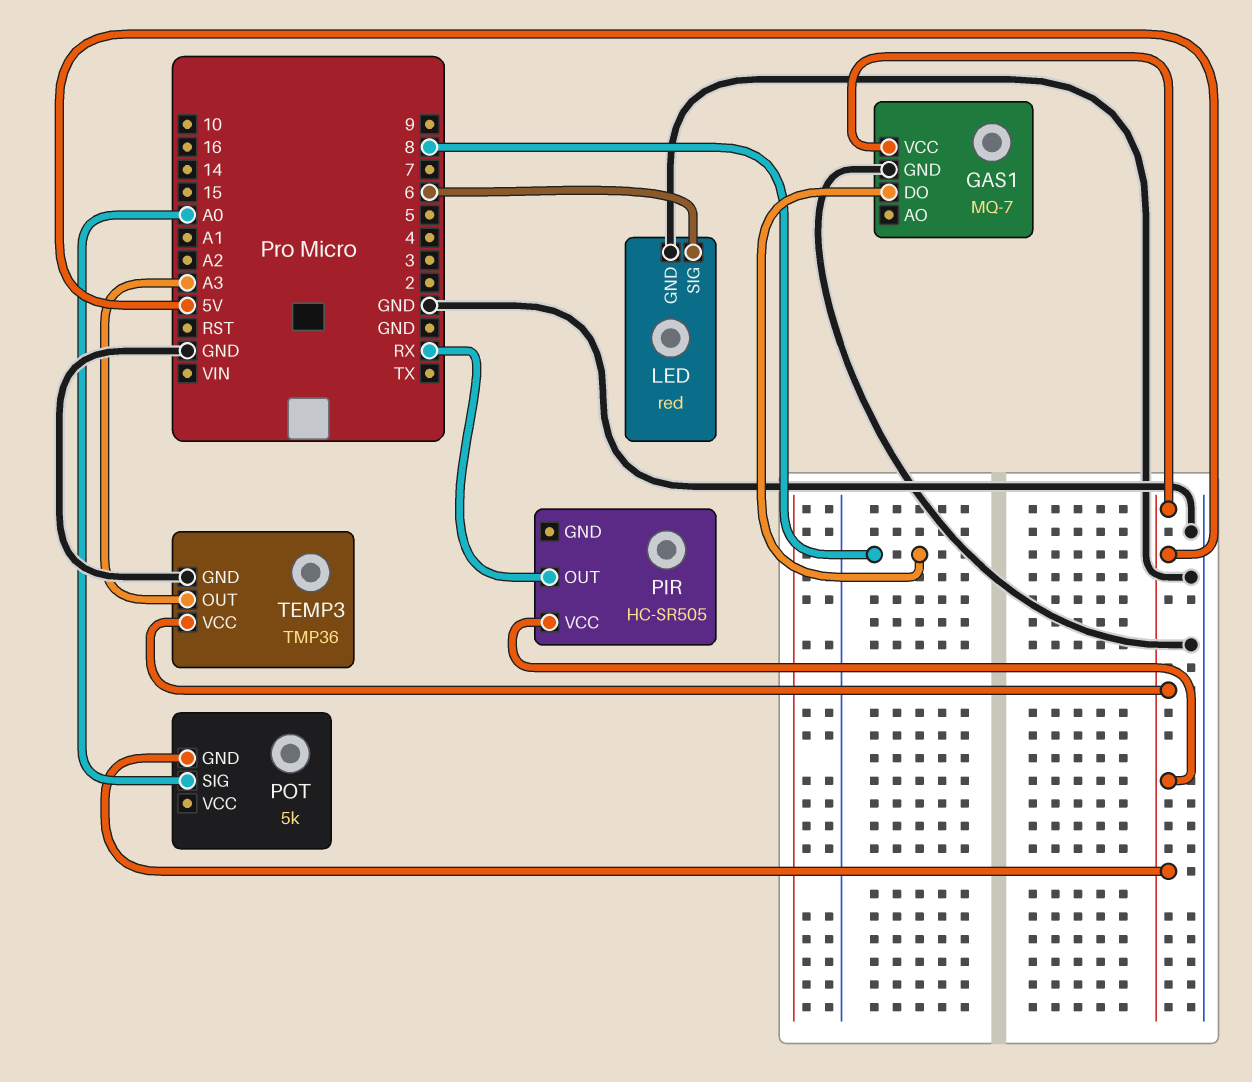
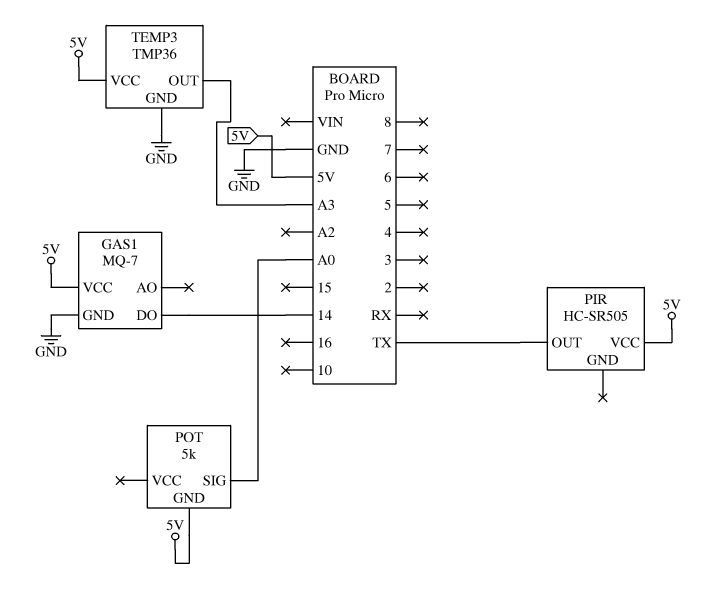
GAS1 pin DO: 8 -> 14
LED: red -> none
LED pin GND: GND -> none
LED pin SIG: 6 -> none
PIR pin OUT: RX -> TX

